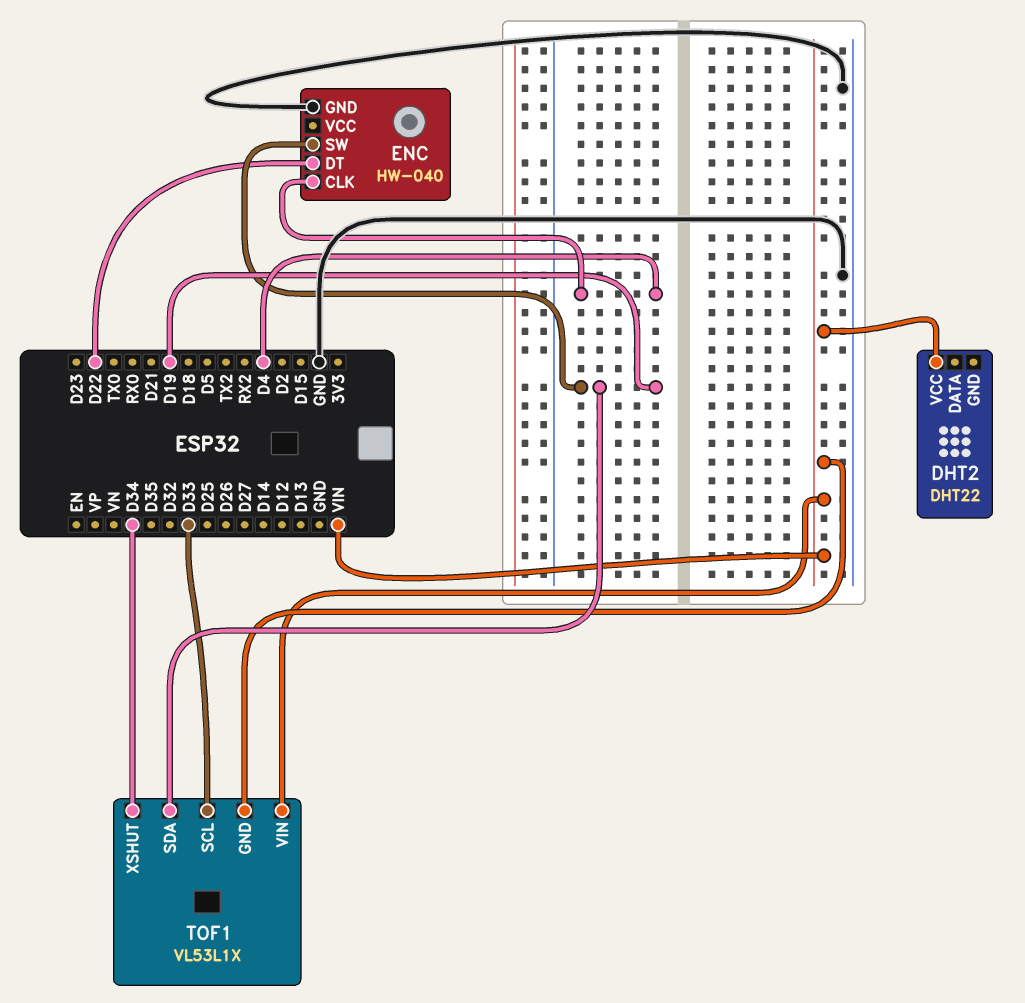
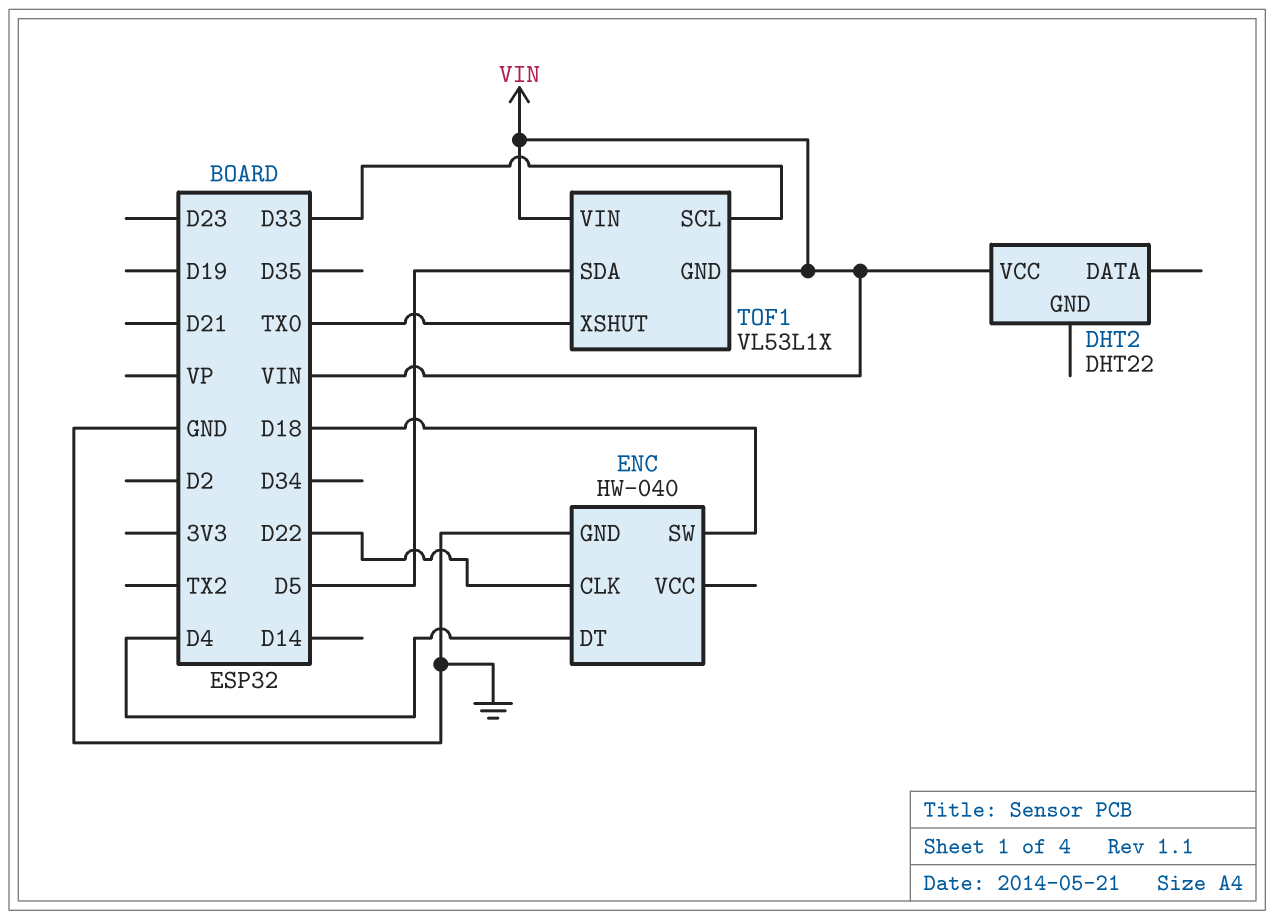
ENC pin CLK: D4 -> D22
ENC pin DT: D22 -> D4
ENC pin SW: D19 -> D18
TOF1 pin SDA: D19 -> D5
TOF1 pin XSHUT: D34 -> TX0

